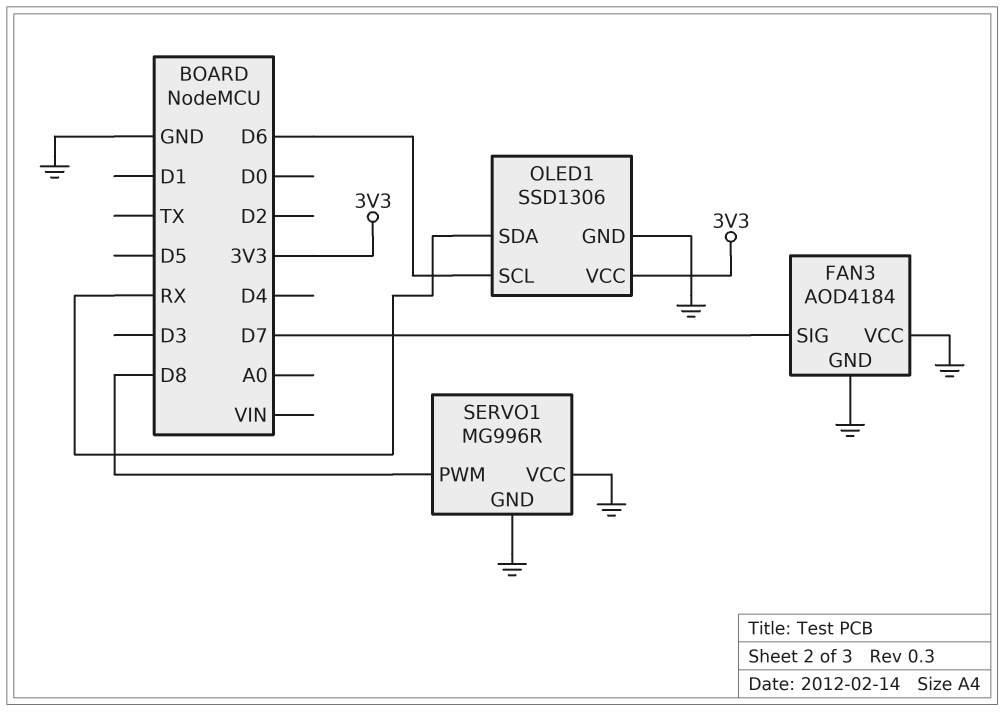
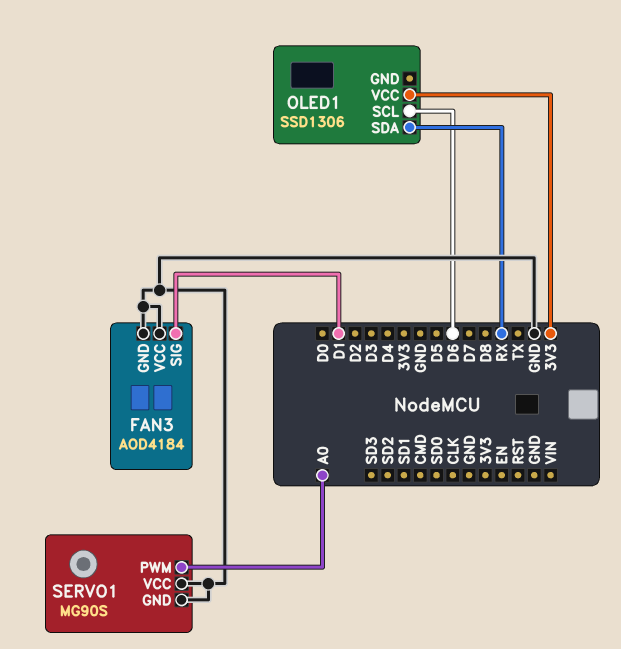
FAN3 pin SIG: D7 -> D1
OLED1 pin GND: GND -> none
SERVO1: MG996R -> MG90S
SERVO1 pin PWM: D8 -> A0

